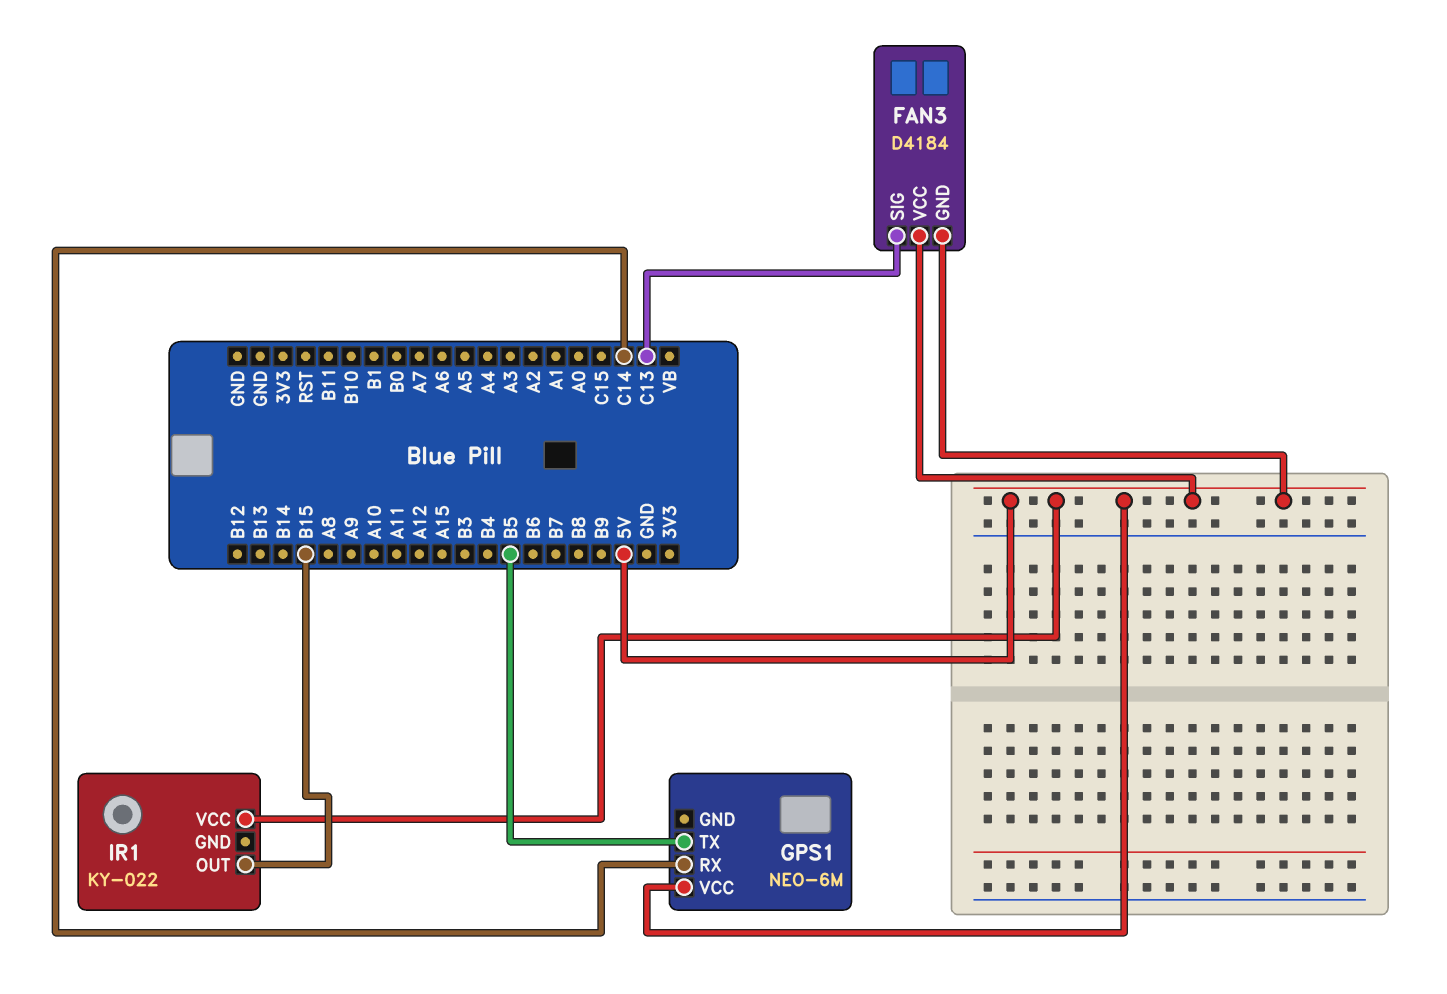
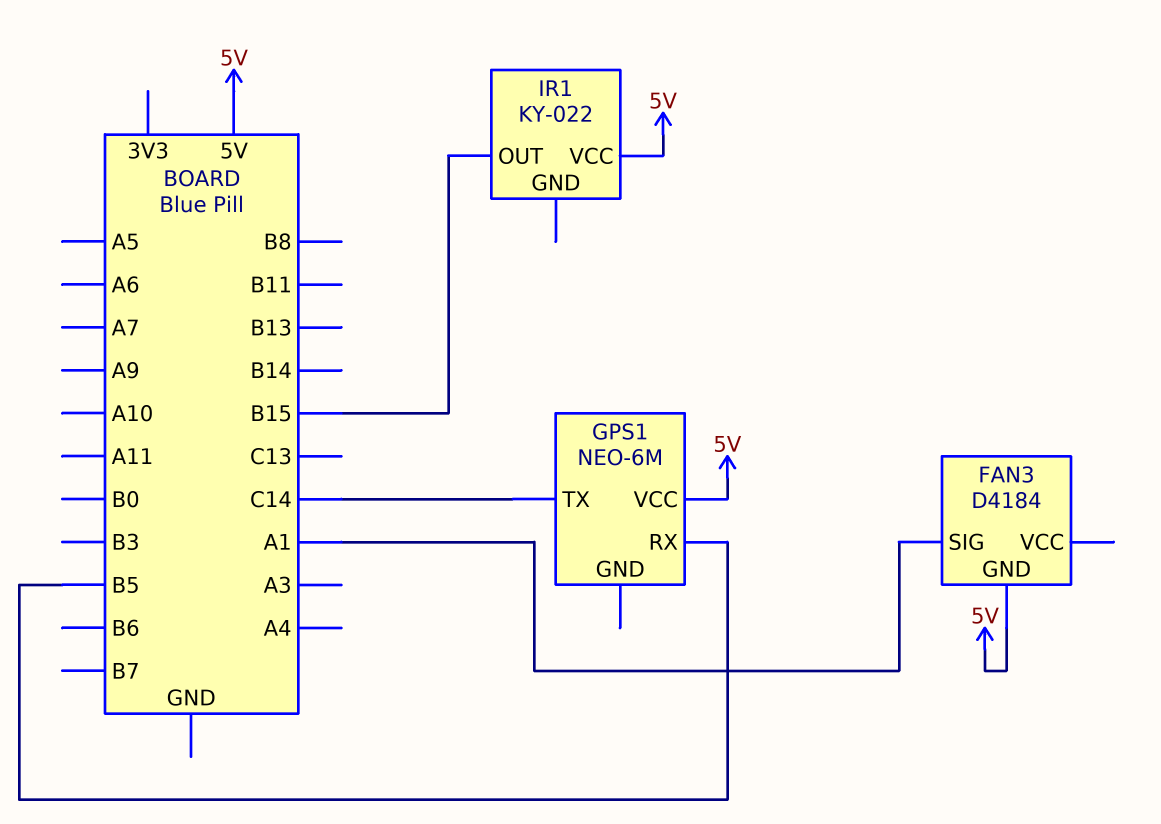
FAN3 pin SIG: C13 -> A1
FAN3 pin VCC: 5V -> none
GPS1 pin RX: C14 -> B5
GPS1 pin TX: B5 -> C14

